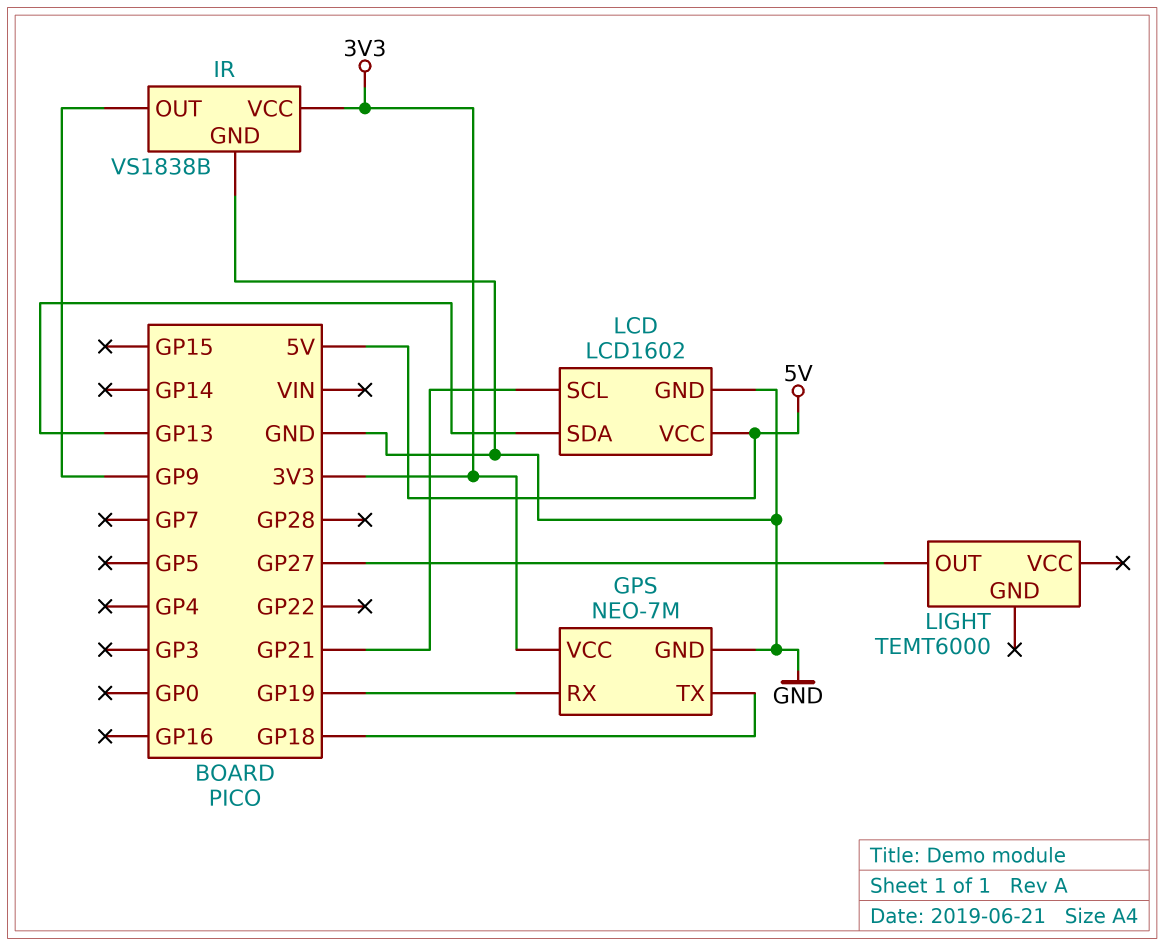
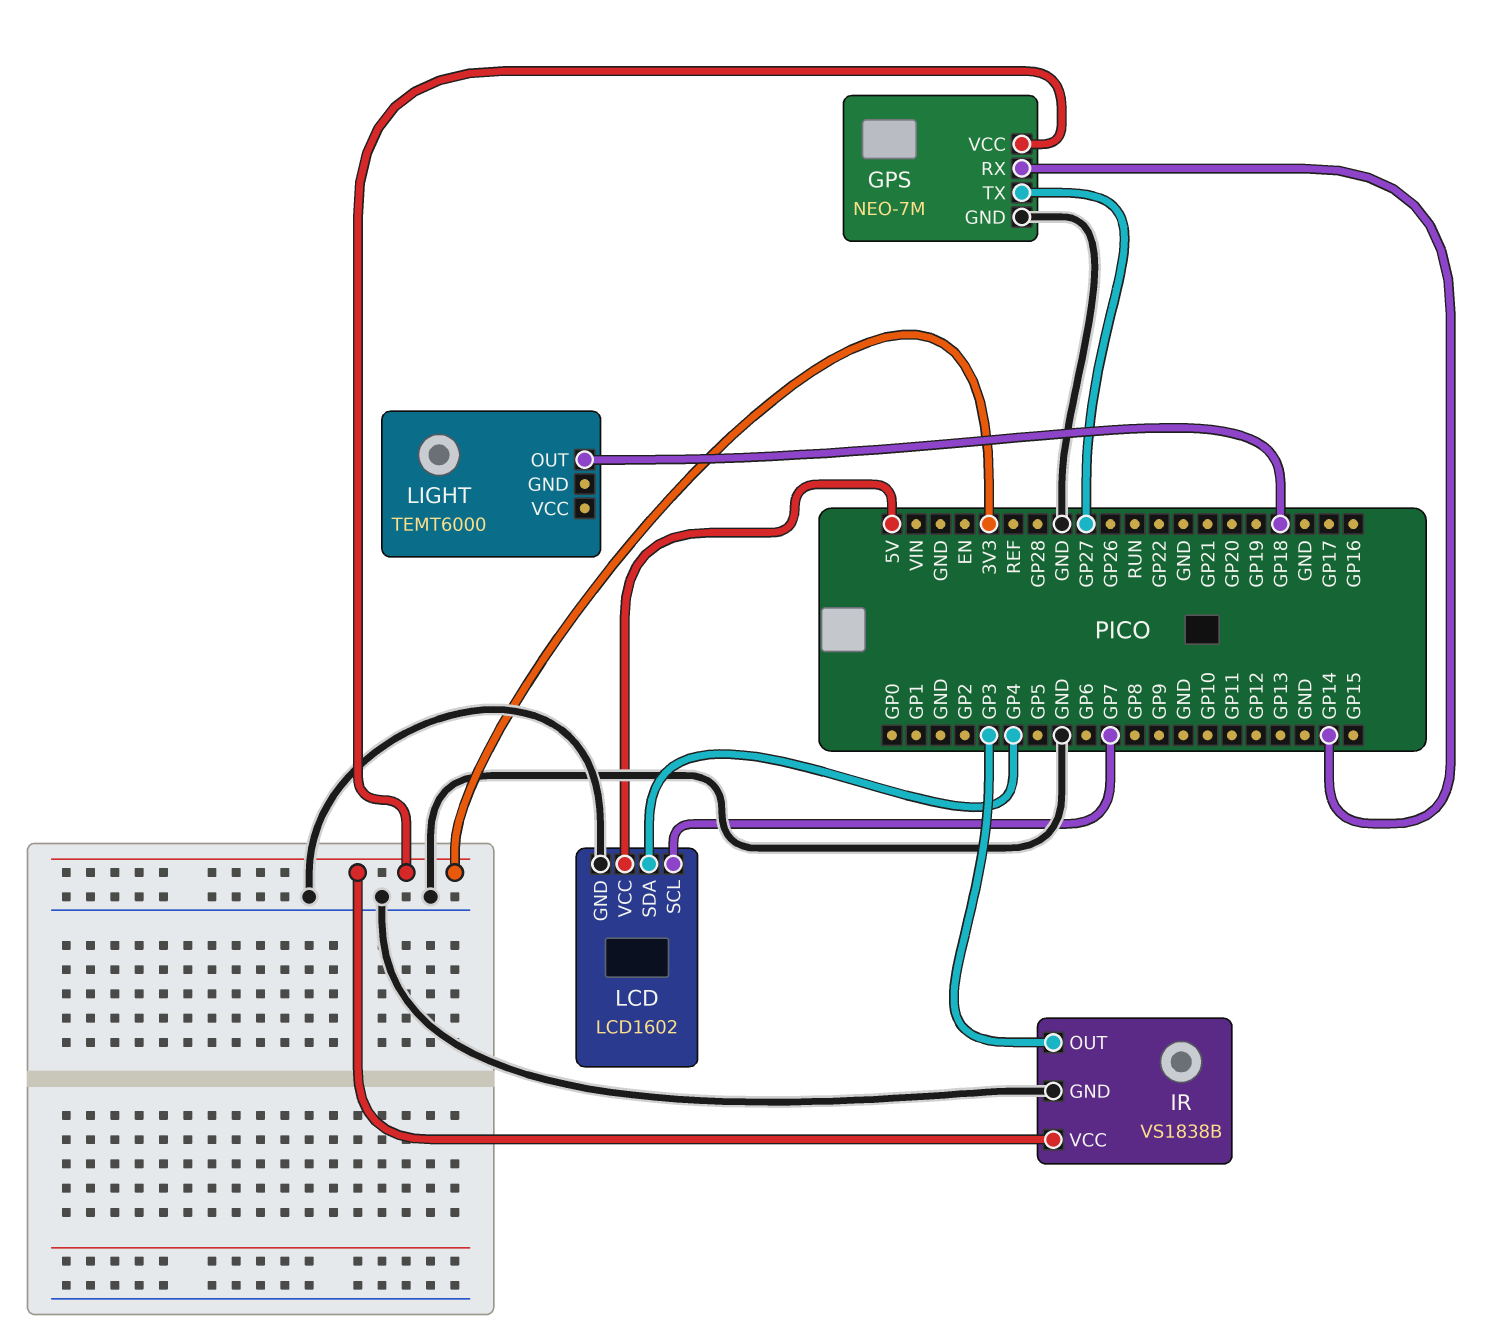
GPS pin RX: GP19 -> GP14
GPS pin TX: GP18 -> GP27
IR pin OUT: GP9 -> GP3
LCD pin SCL: GP21 -> GP7
LCD pin SDA: GP13 -> GP4
LIGHT pin OUT: GP27 -> GP18

